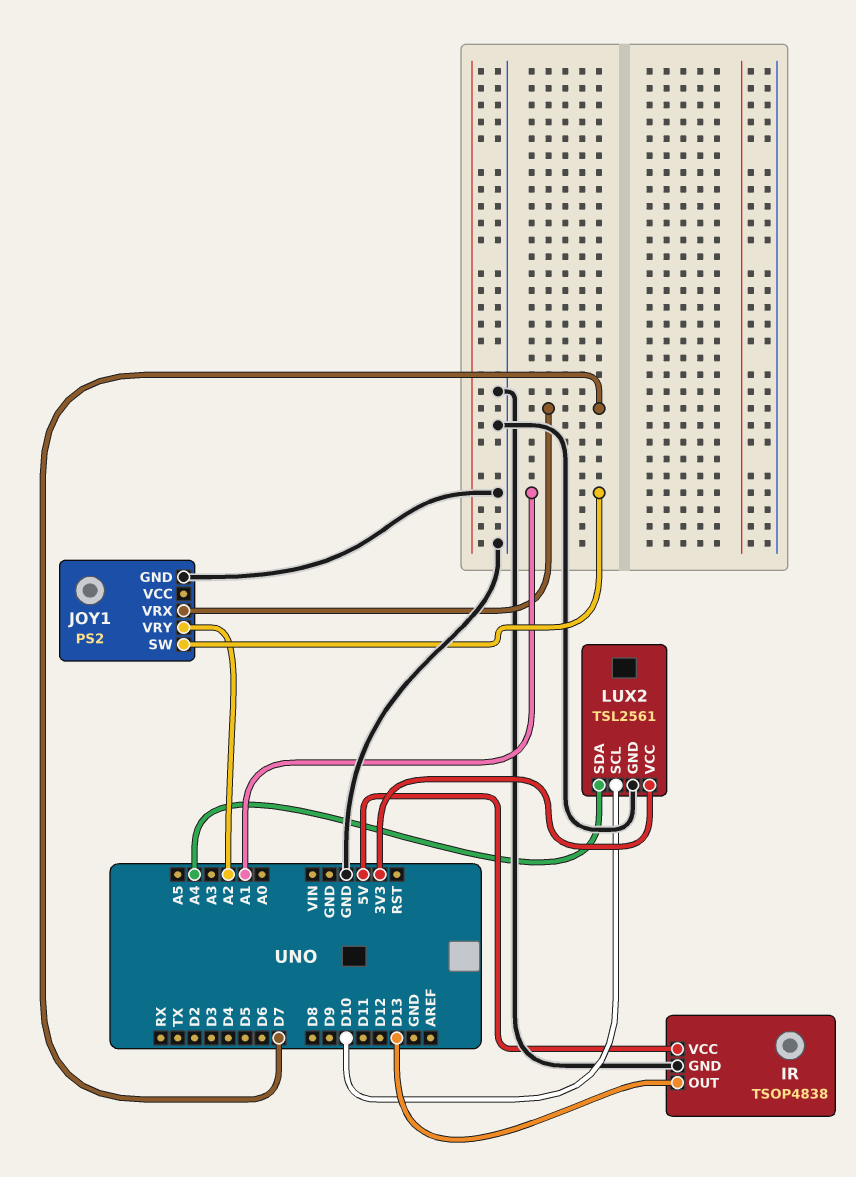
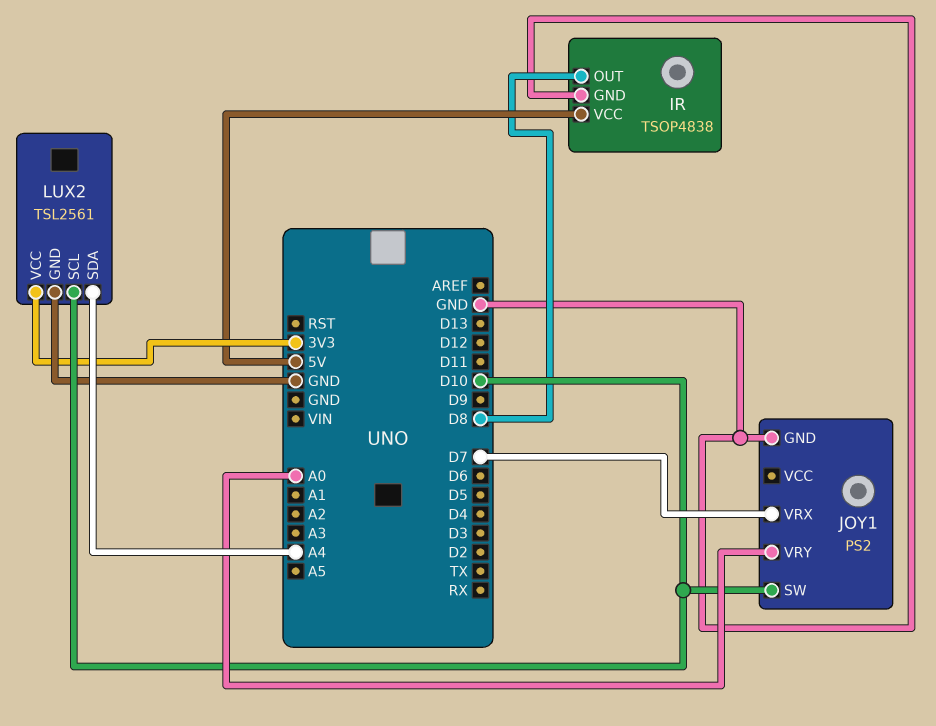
IR pin OUT: D13 -> D8
JOY1 pin SW: A1 -> D10
JOY1 pin VRY: A2 -> A0

